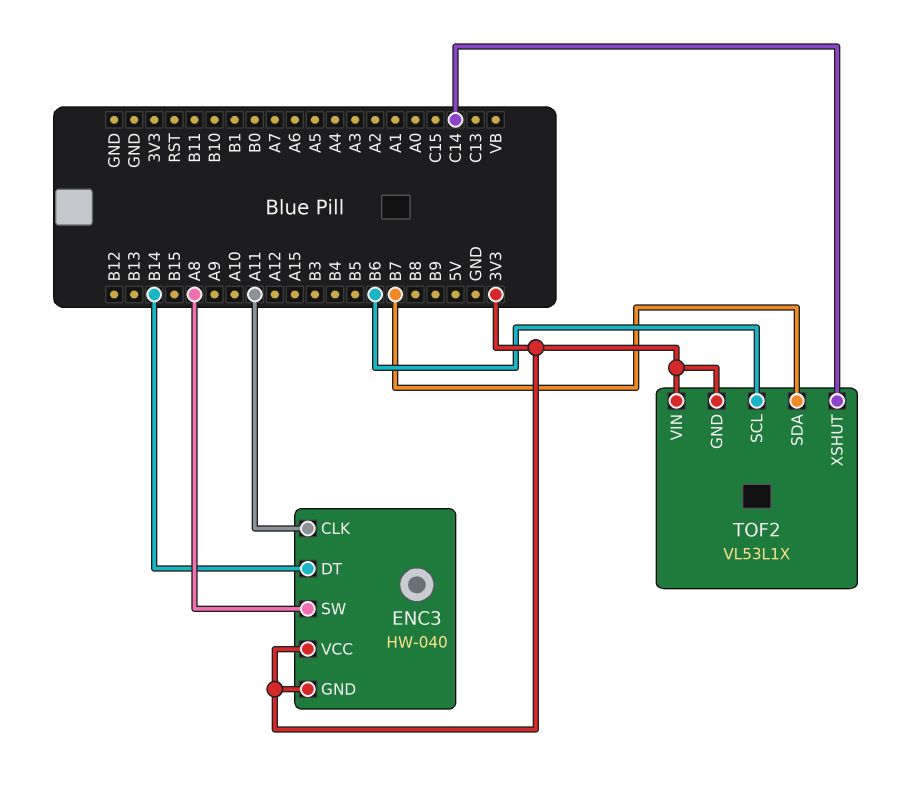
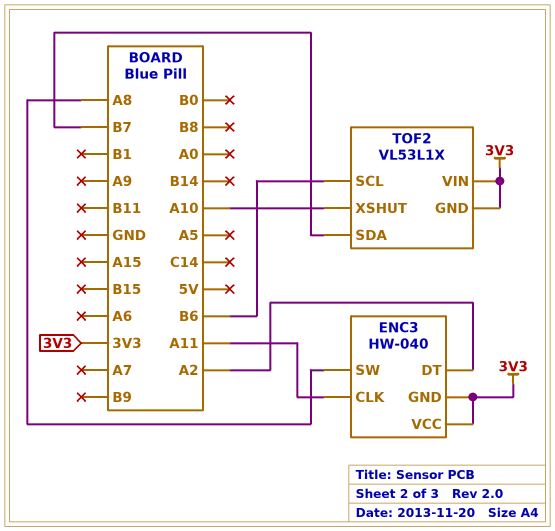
ENC3 pin DT: B14 -> A2
TOF2 pin XSHUT: C14 -> A10

